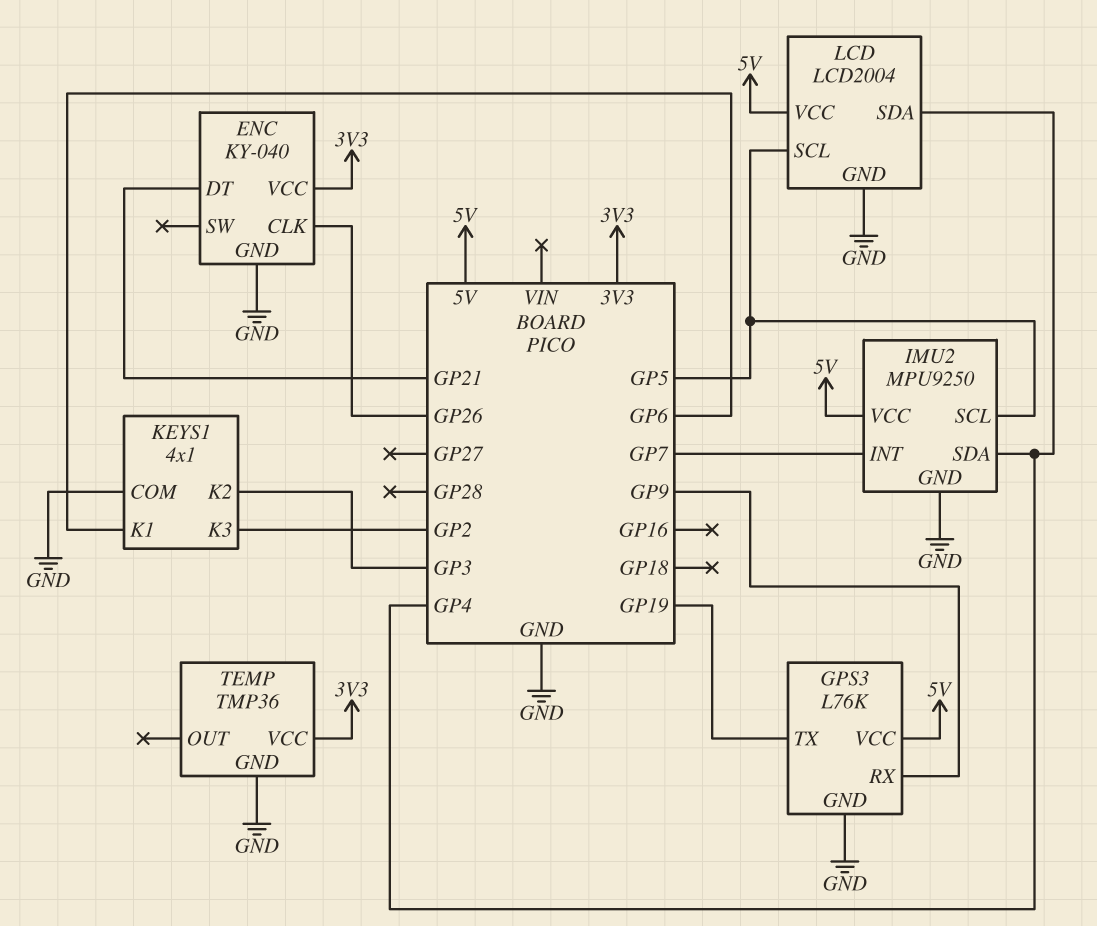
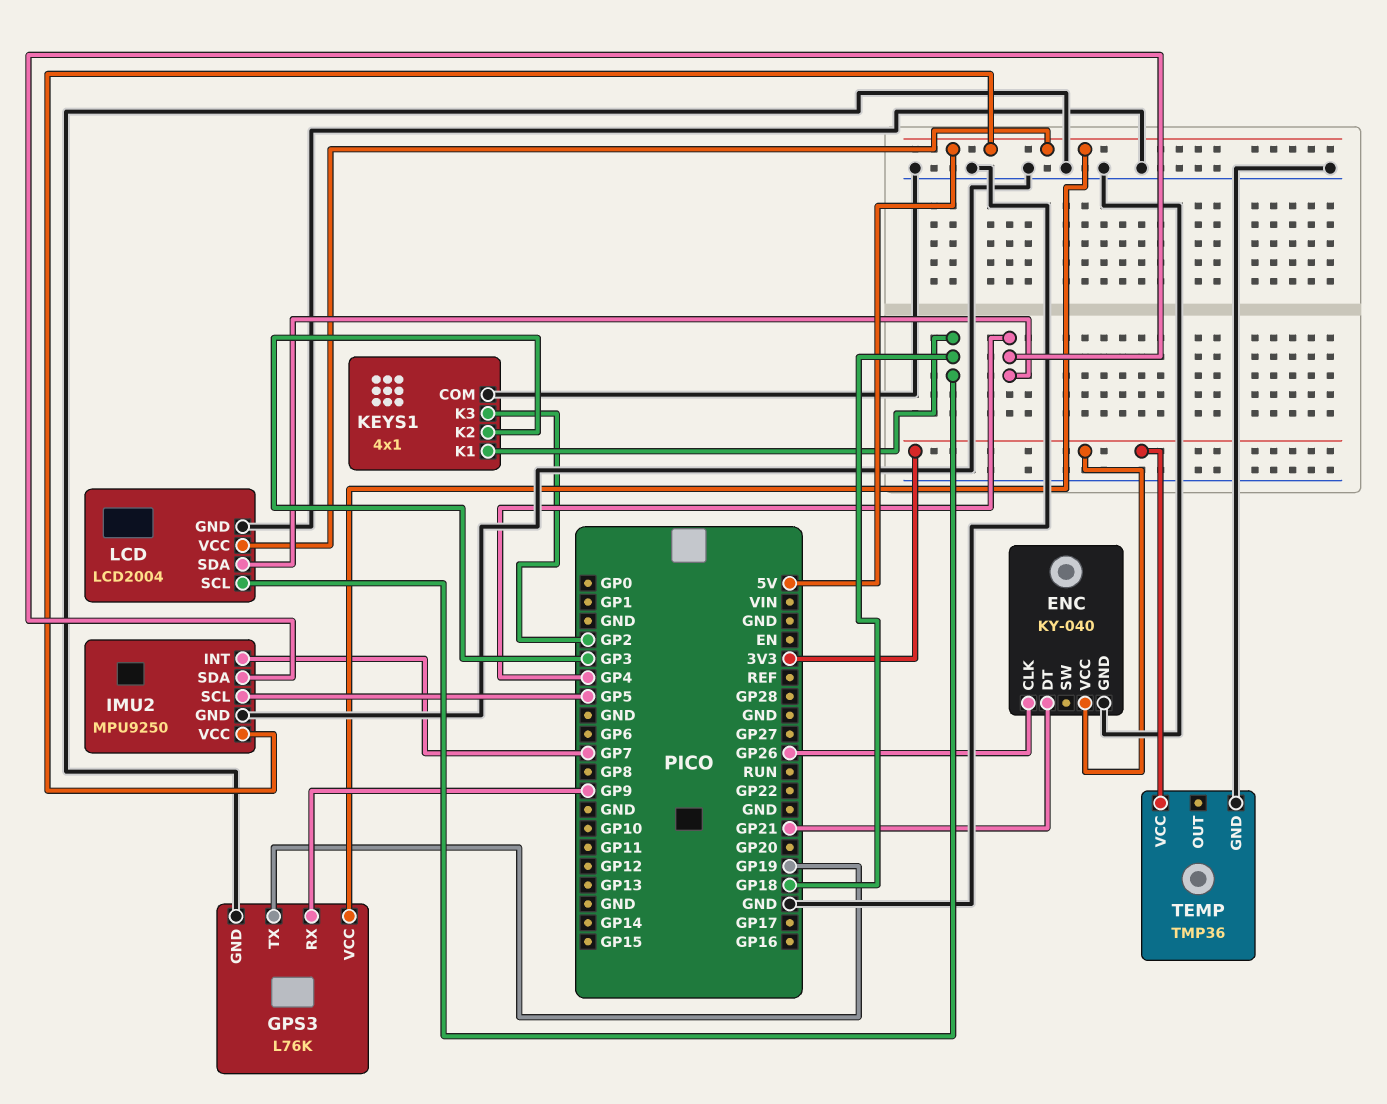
KEYS1 pin K1: GP6 -> GP18
LCD pin SCL: GP5 -> GP18

